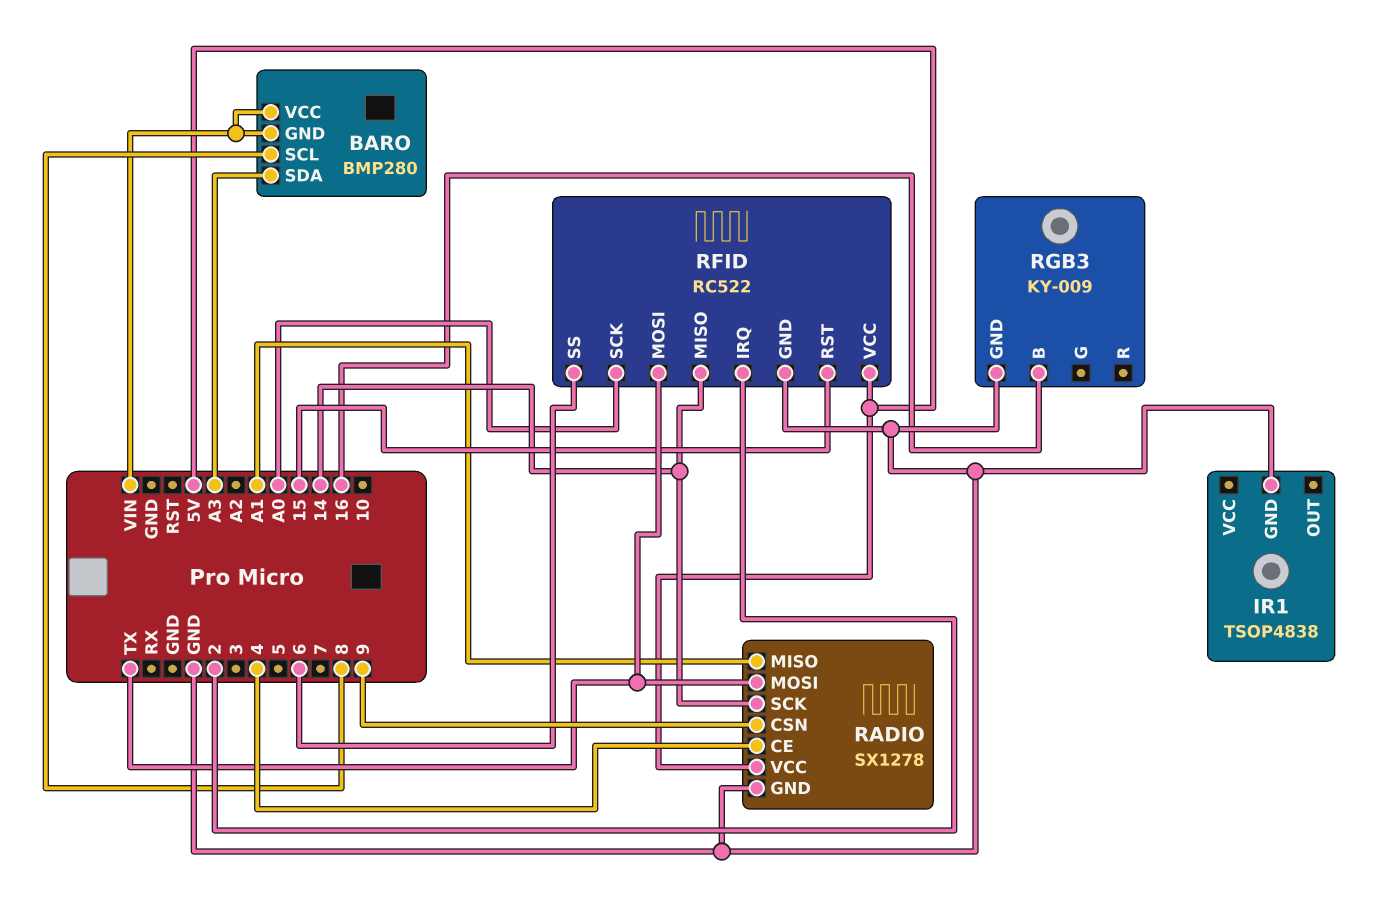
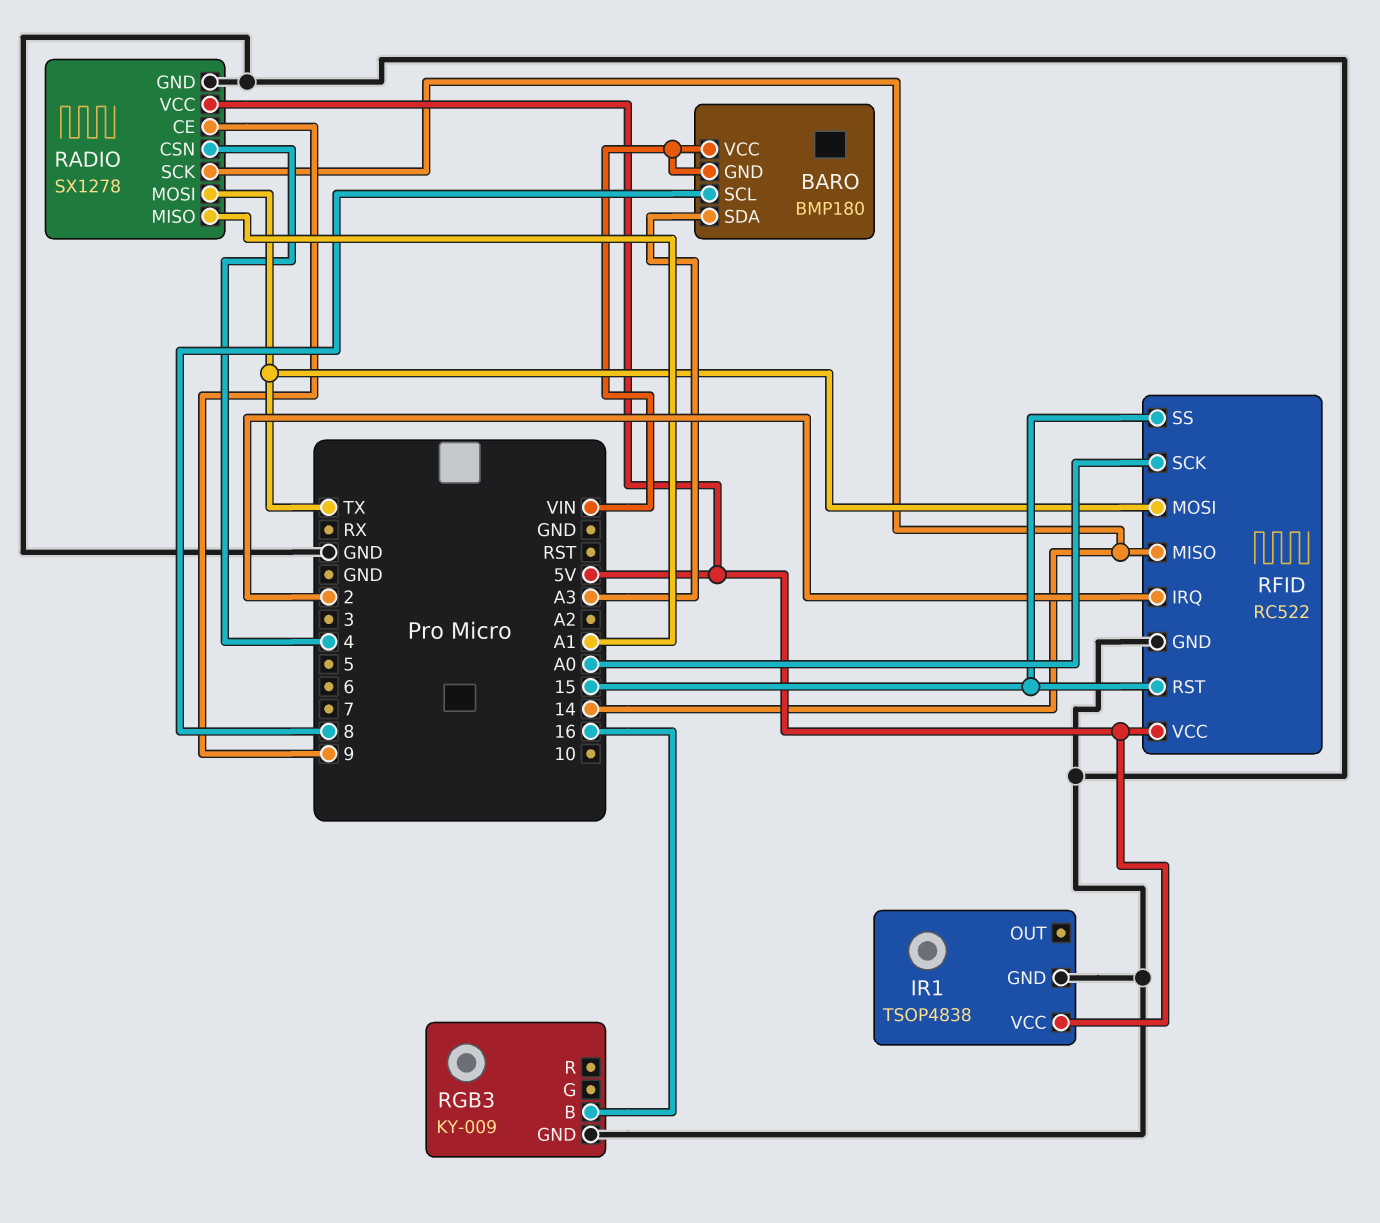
BARO: BMP280 -> BMP180
IR1 pin VCC: none -> 5V
RADIO pin CE: 4 -> 9
RADIO pin CSN: 9 -> 4
RFID pin SS: 6 -> 15

